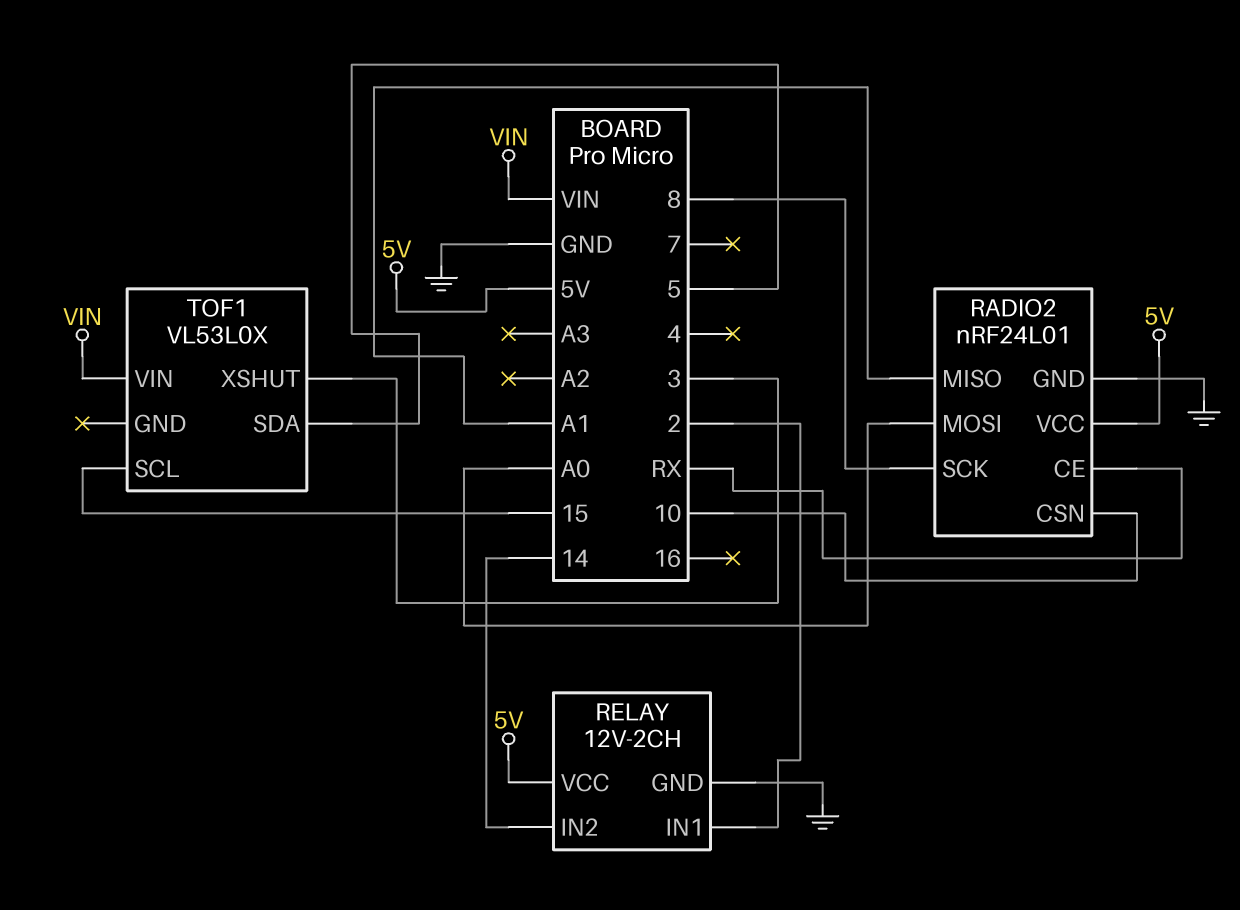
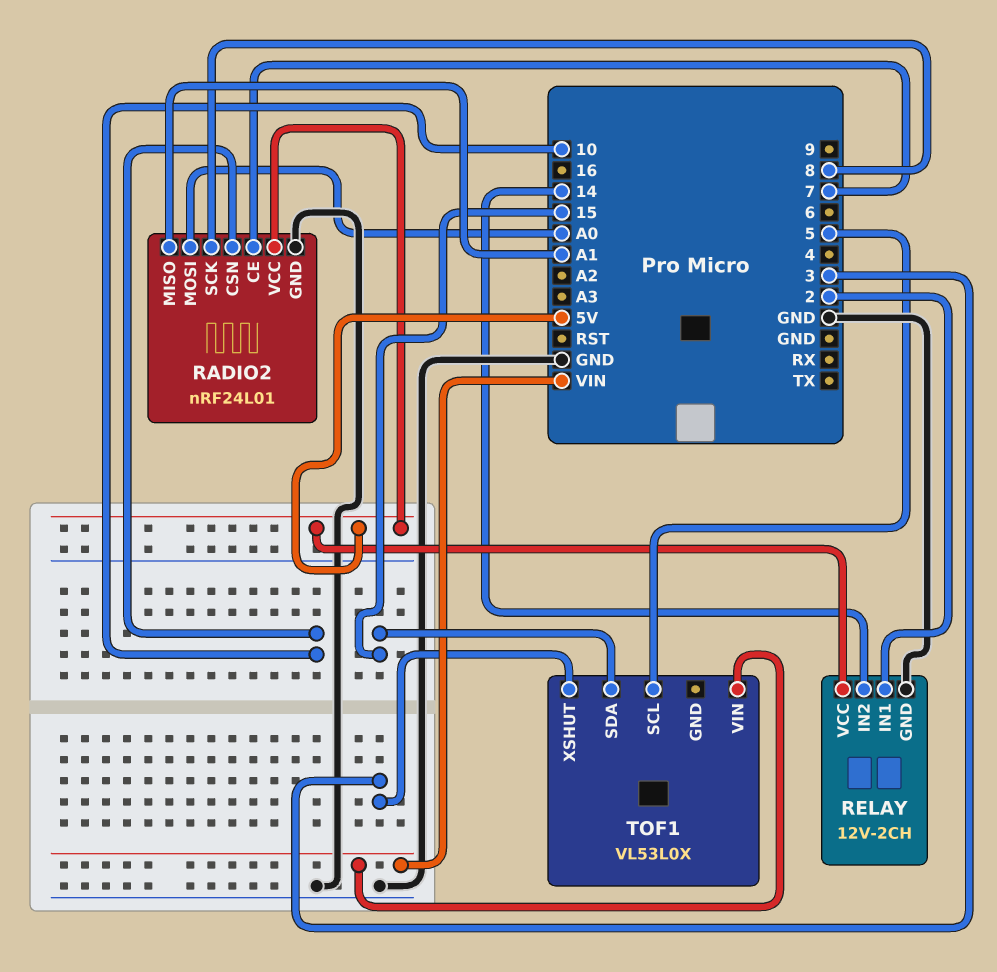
RADIO2 pin CE: RX -> 7
TOF1 pin SCL: 15 -> 5
TOF1 pin SDA: 5 -> 15

